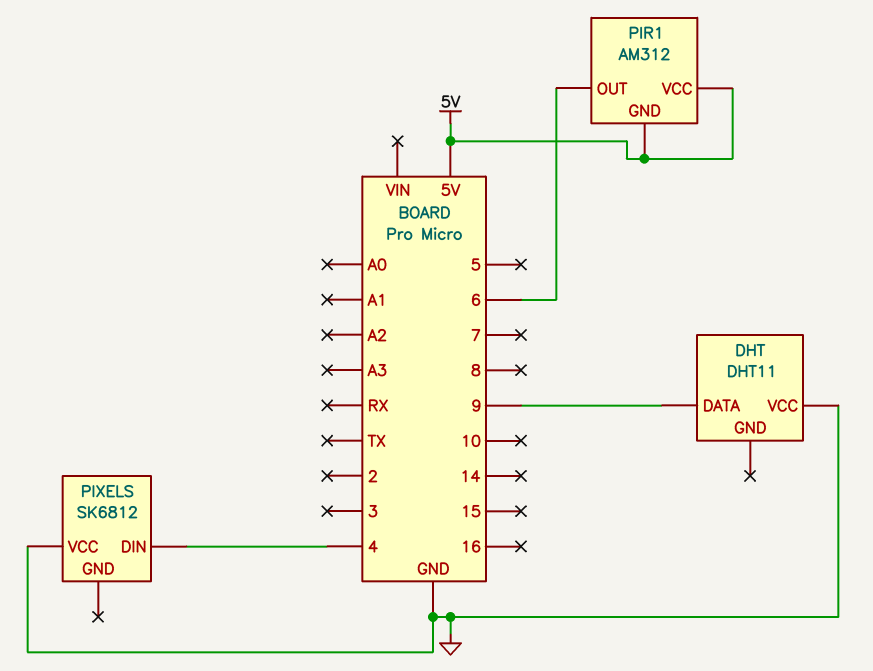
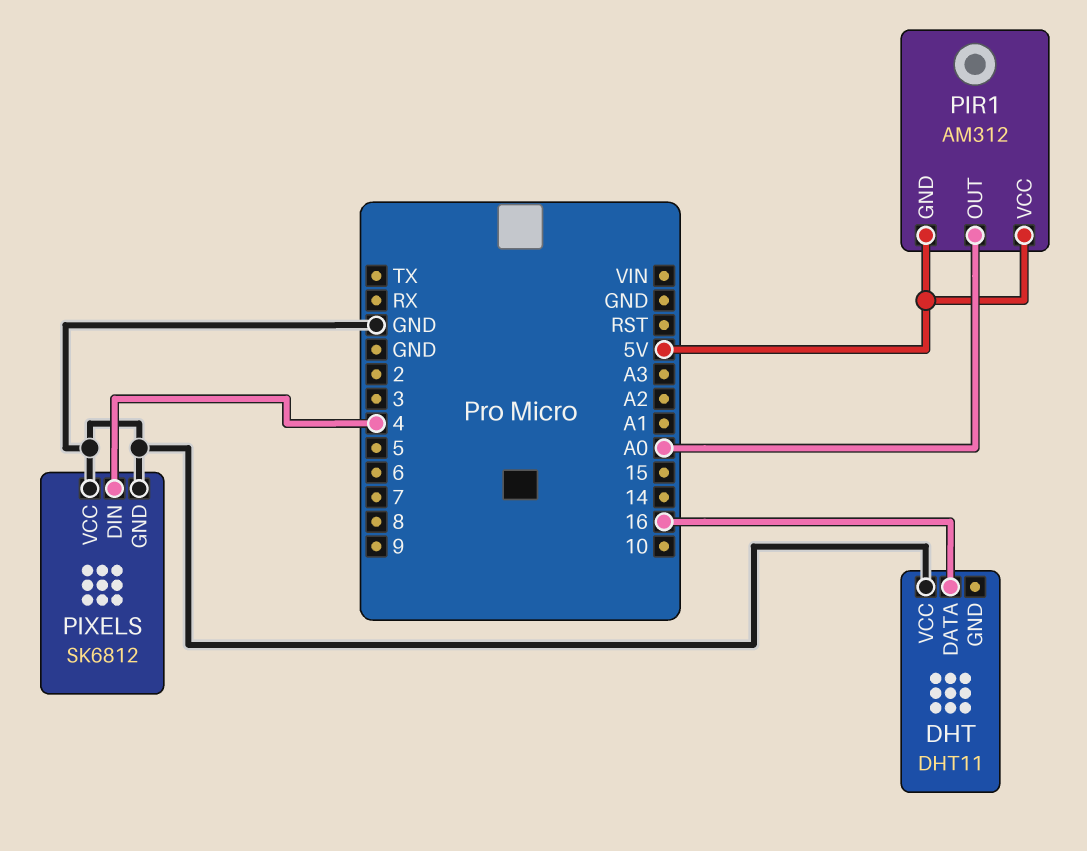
DHT pin DATA: 9 -> 16
PIR1 pin OUT: 6 -> A0
PIXELS pin GND: none -> GND

